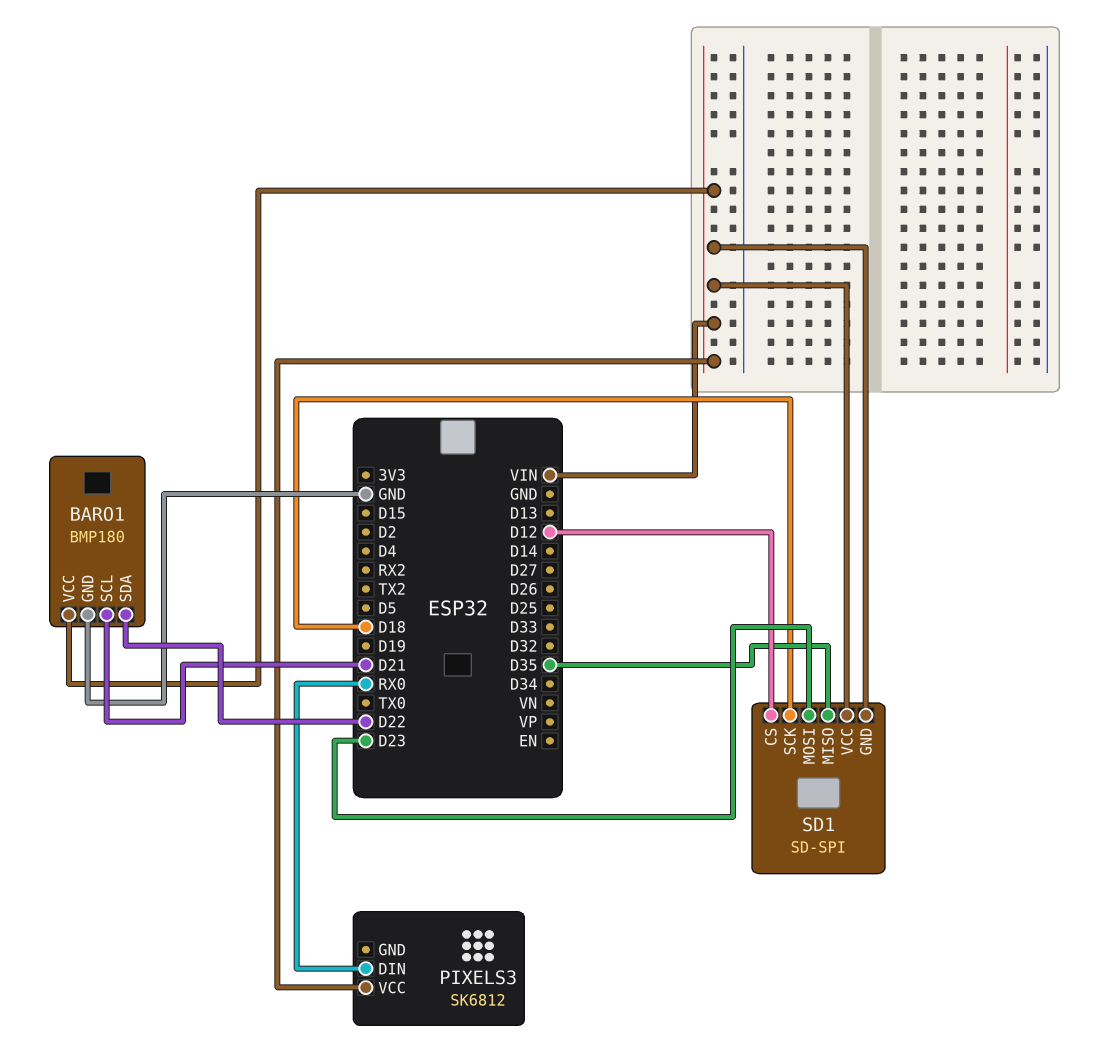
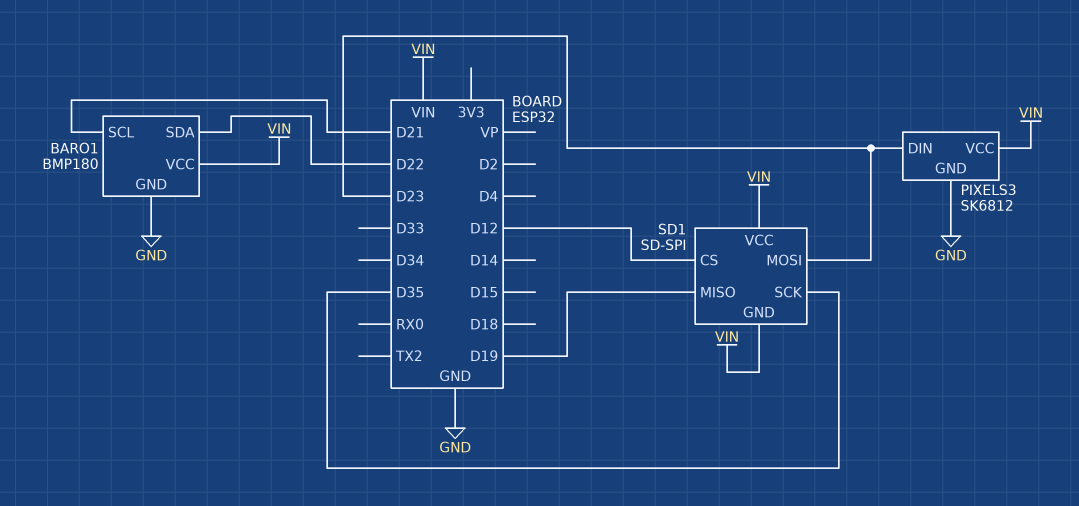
PIXELS3 pin DIN: RX0 -> D23
PIXELS3 pin GND: none -> GND
SD1 pin MISO: D35 -> D19
SD1 pin SCK: D18 -> D35

